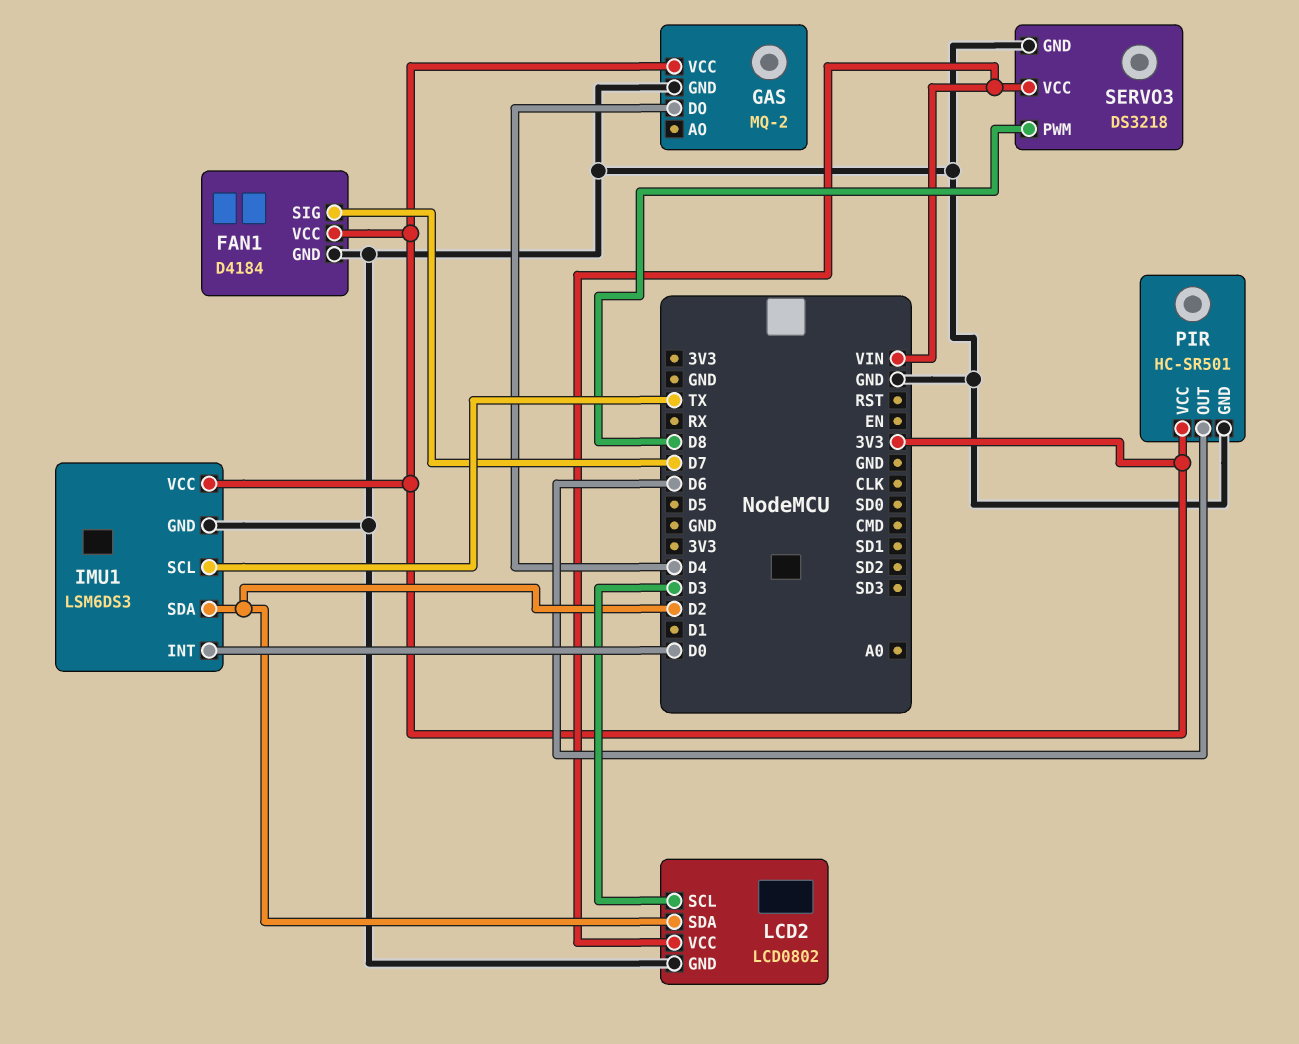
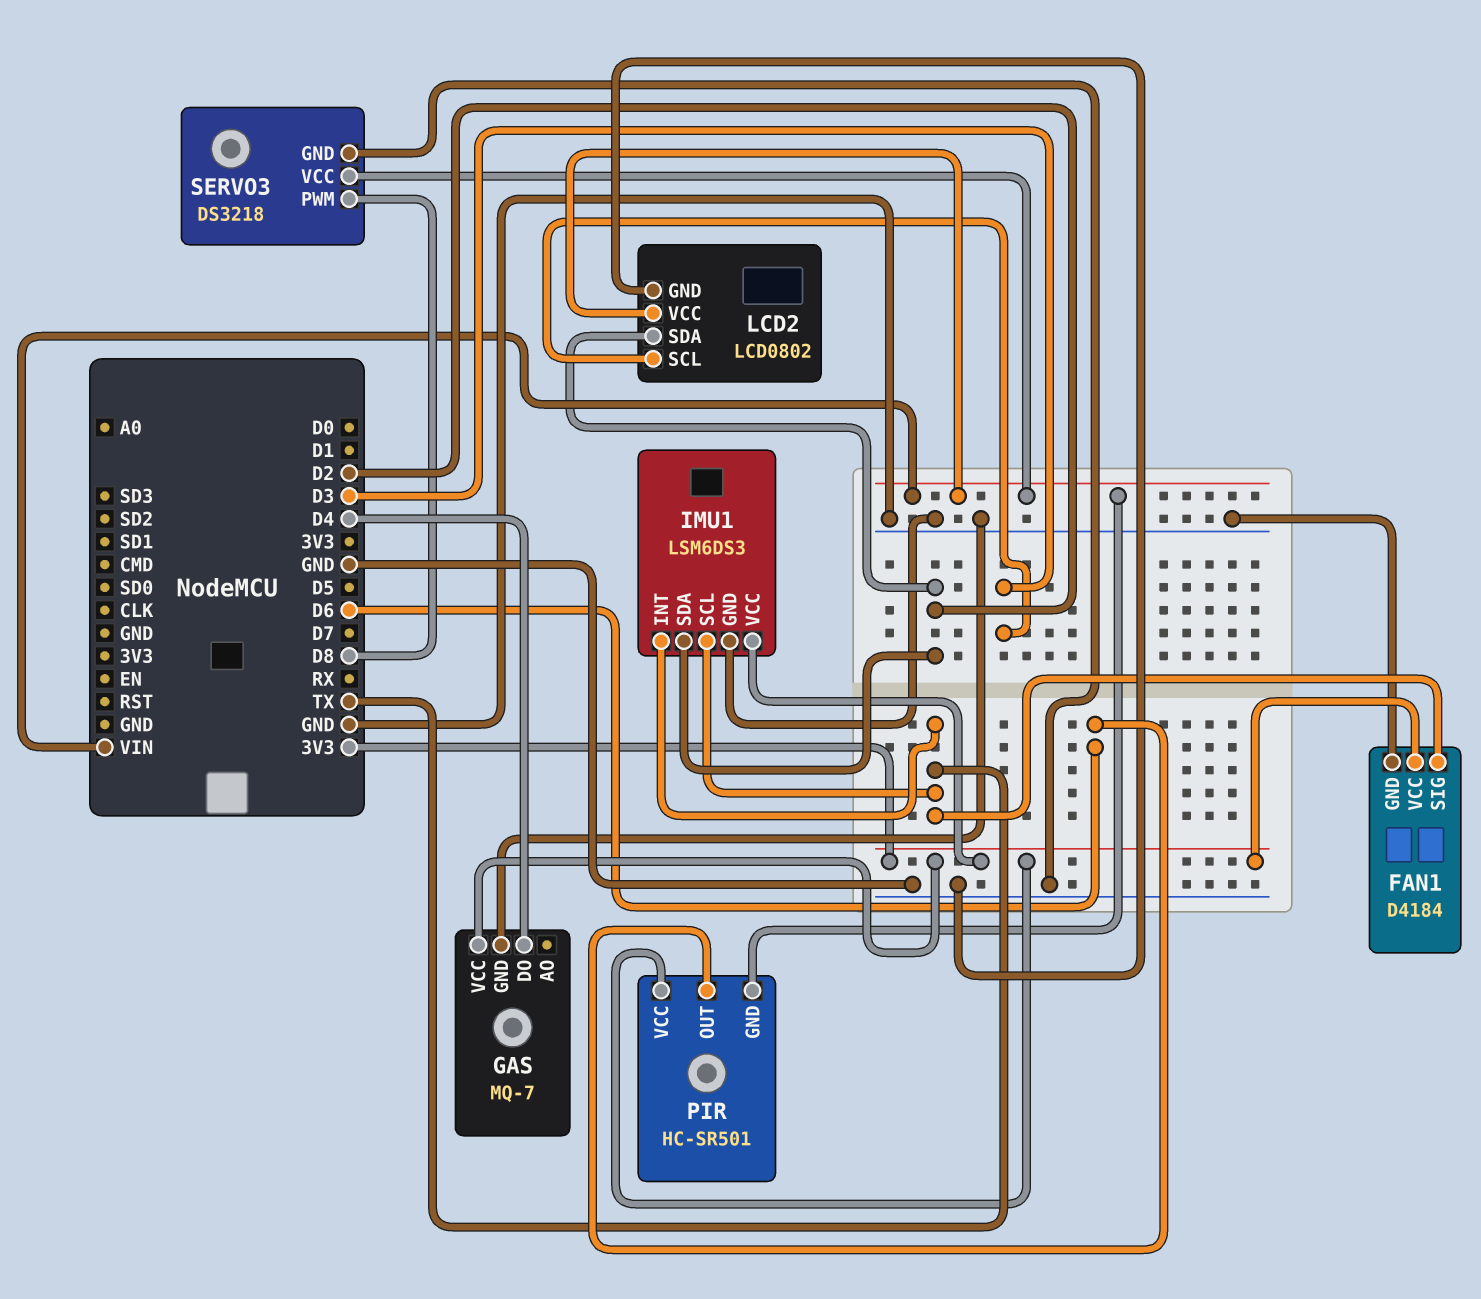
FAN1 pin SIG: D7 -> TX
GAS: MQ-2 -> MQ-7
IMU1 pin INT: D0 -> TX
PIR pin GND: GND -> VIN

